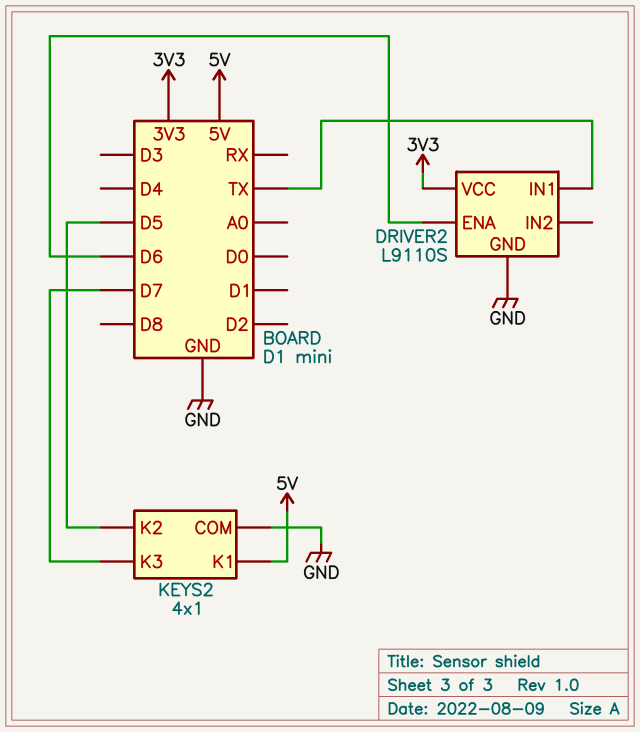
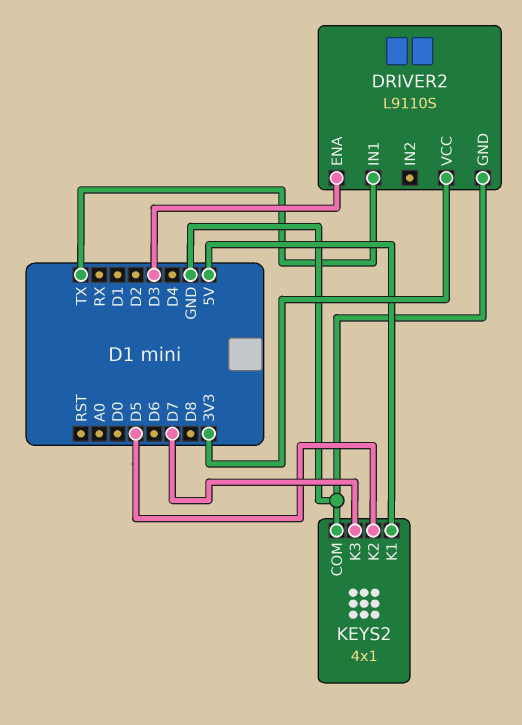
DRIVER2 pin ENA: D6 -> D3

